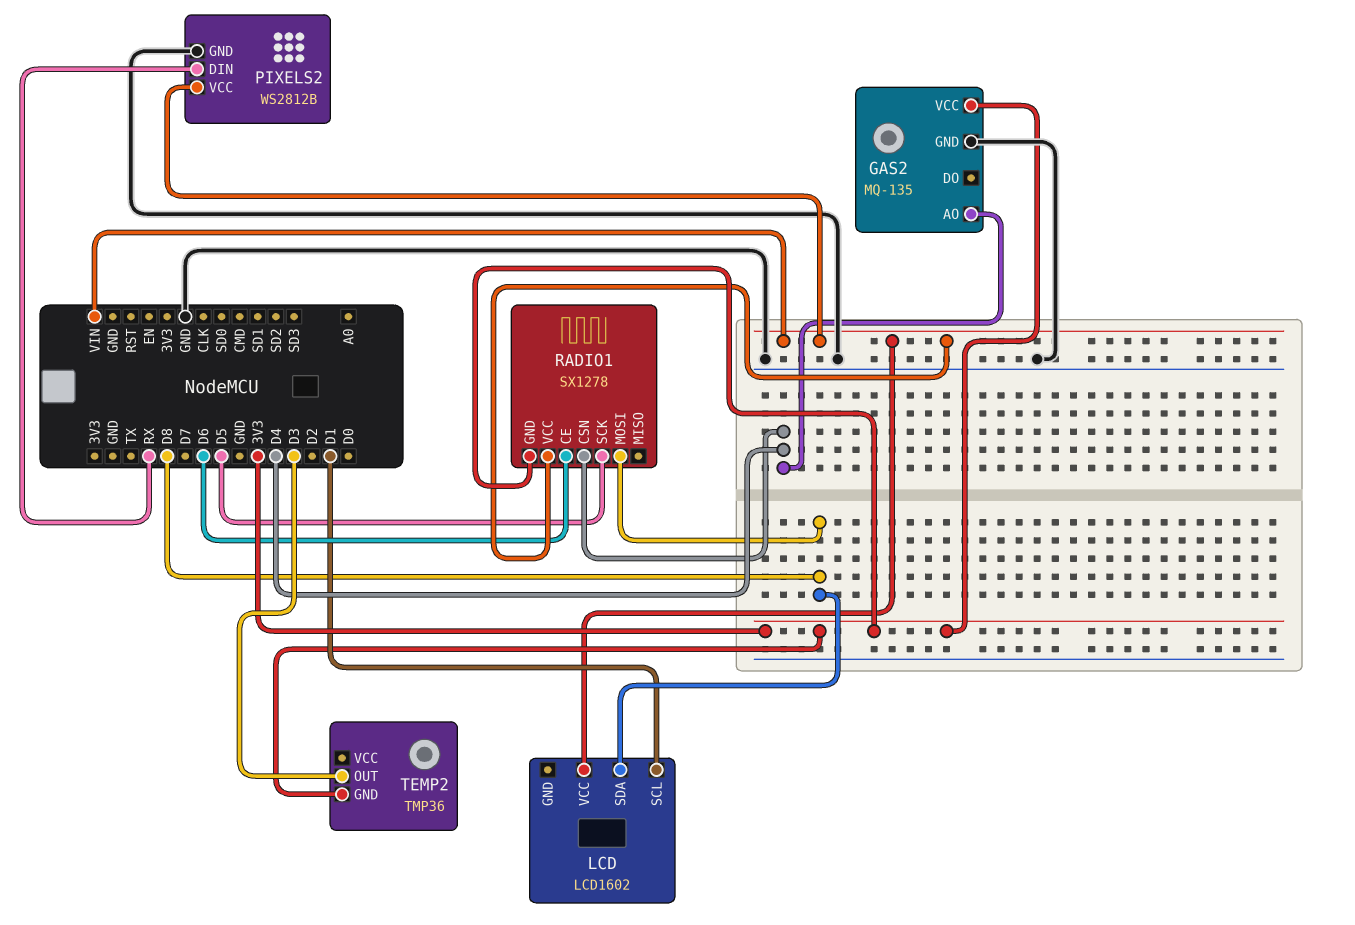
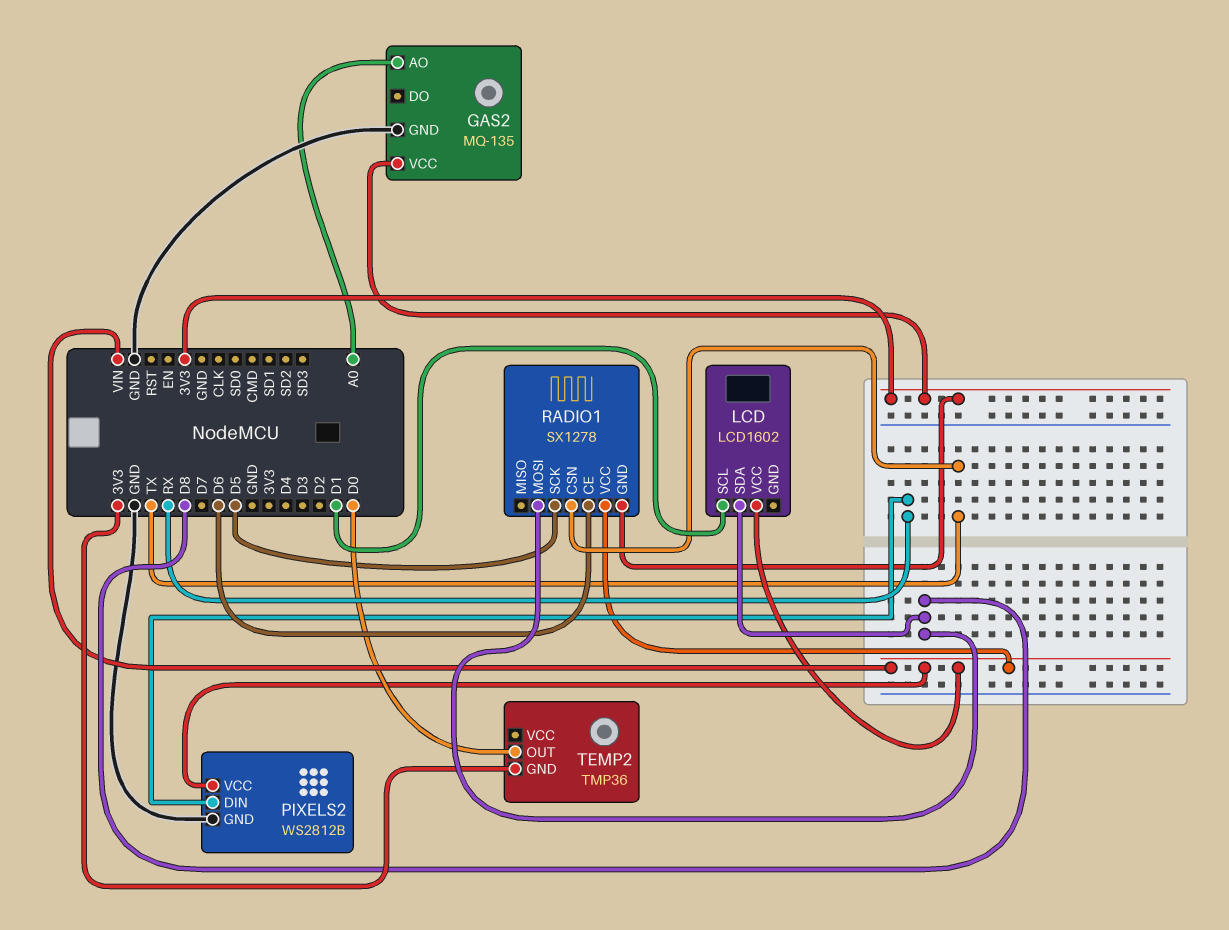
GAS2 pin AO: D4 -> A0
RADIO1 pin CSN: D4 -> TX
TEMP2 pin OUT: D3 -> D0

